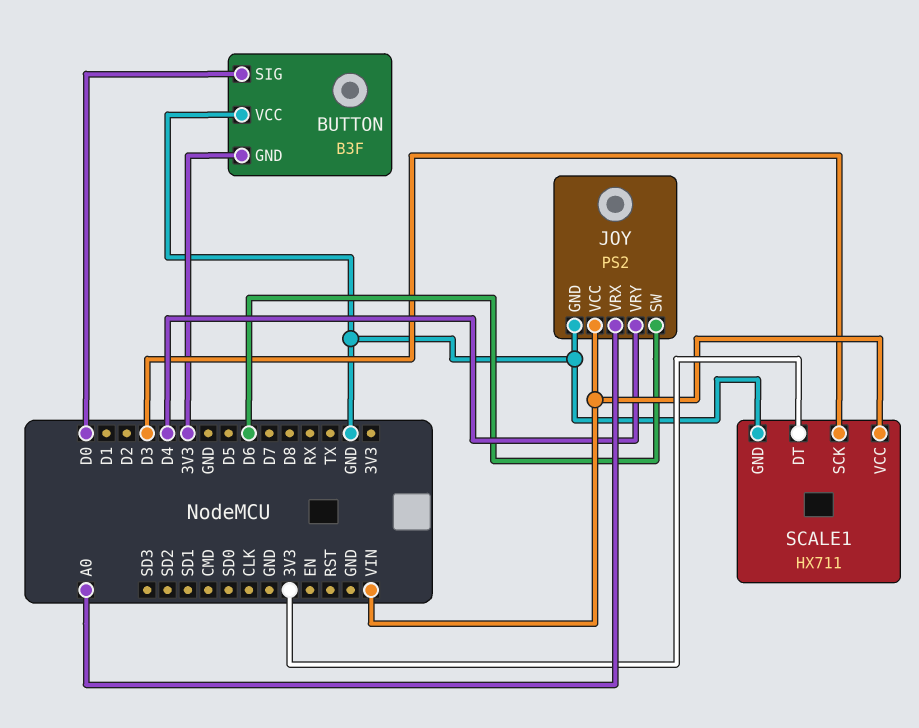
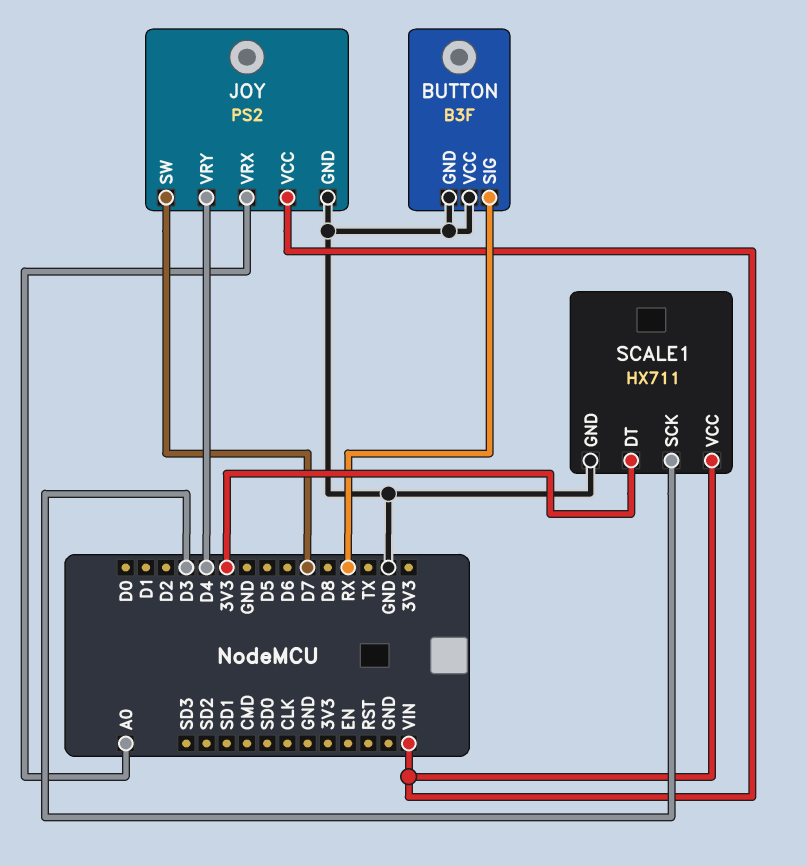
BUTTON pin GND: 3V3 -> GND
BUTTON pin SIG: D0 -> RX
JOY pin SW: D6 -> D7

